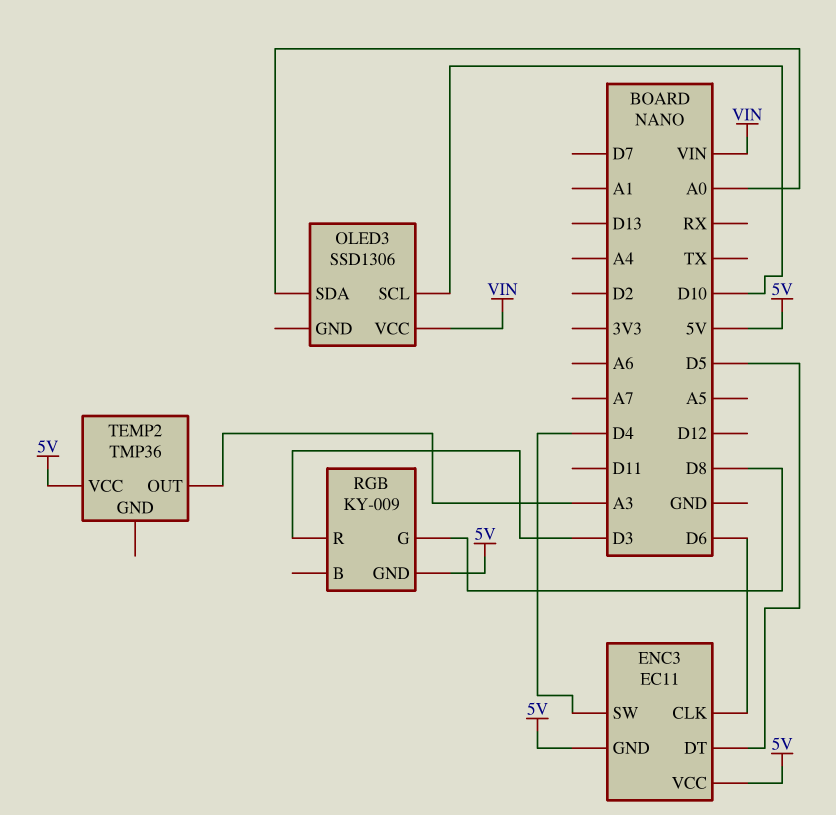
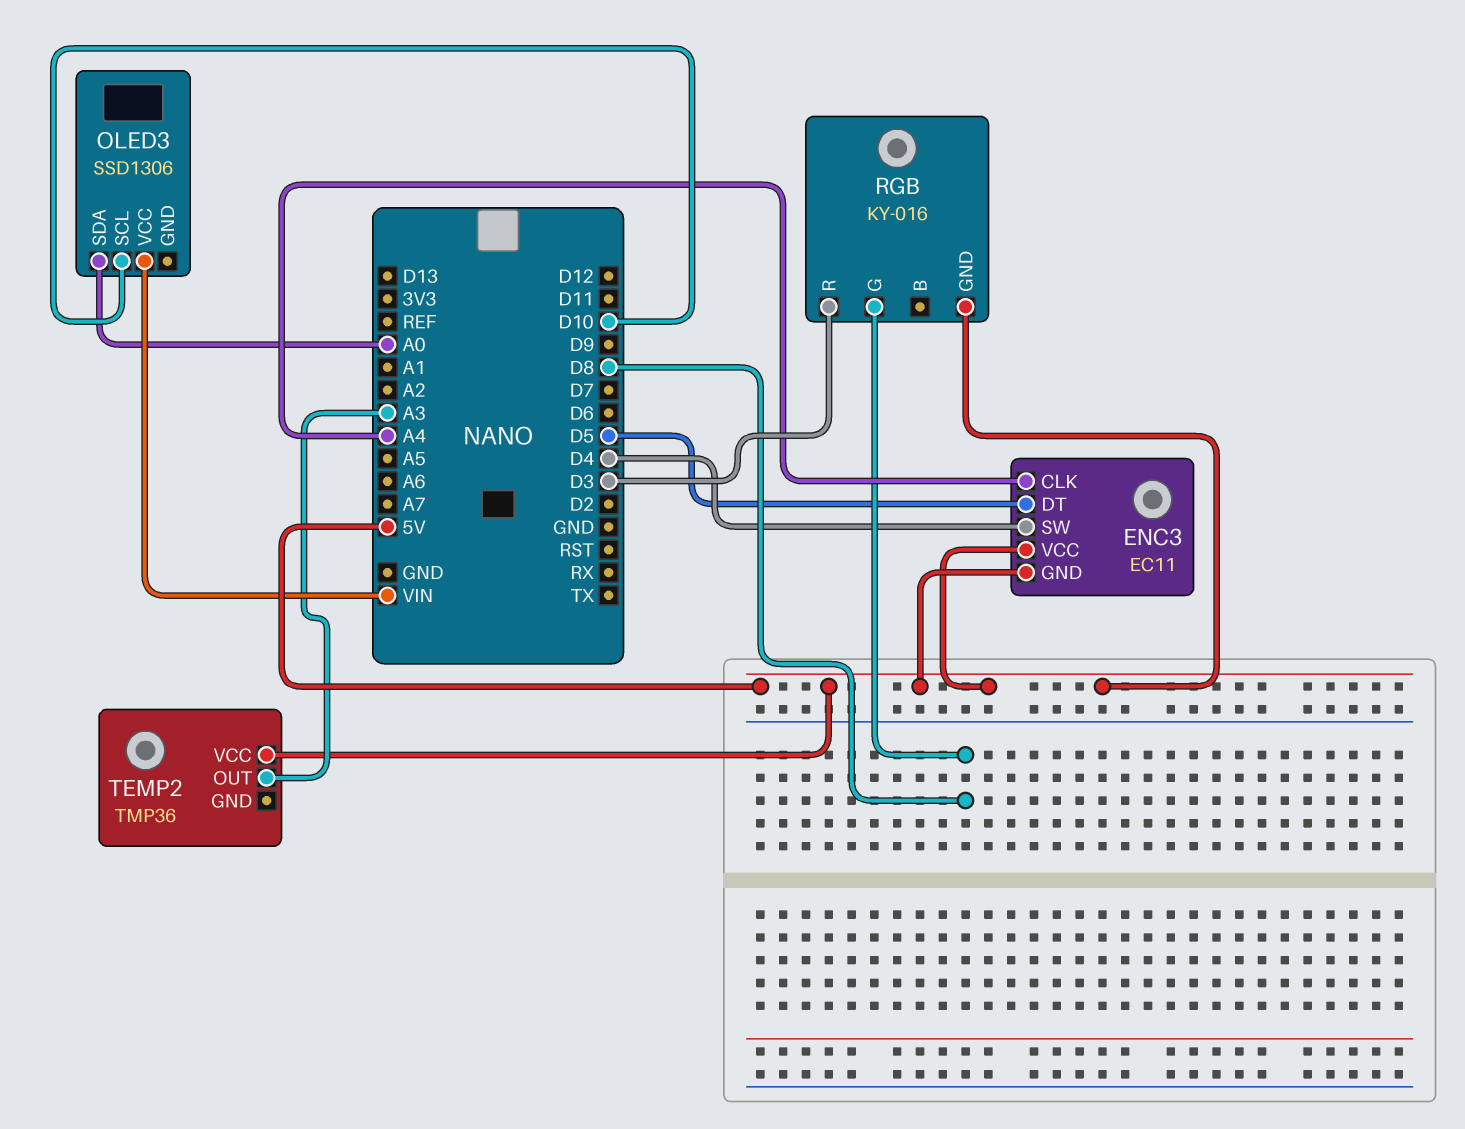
ENC3 pin CLK: D6 -> A4
RGB: KY-009 -> KY-016

